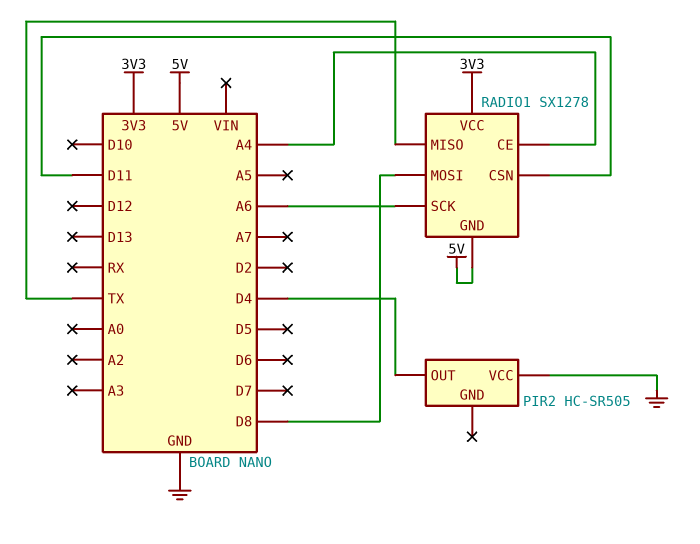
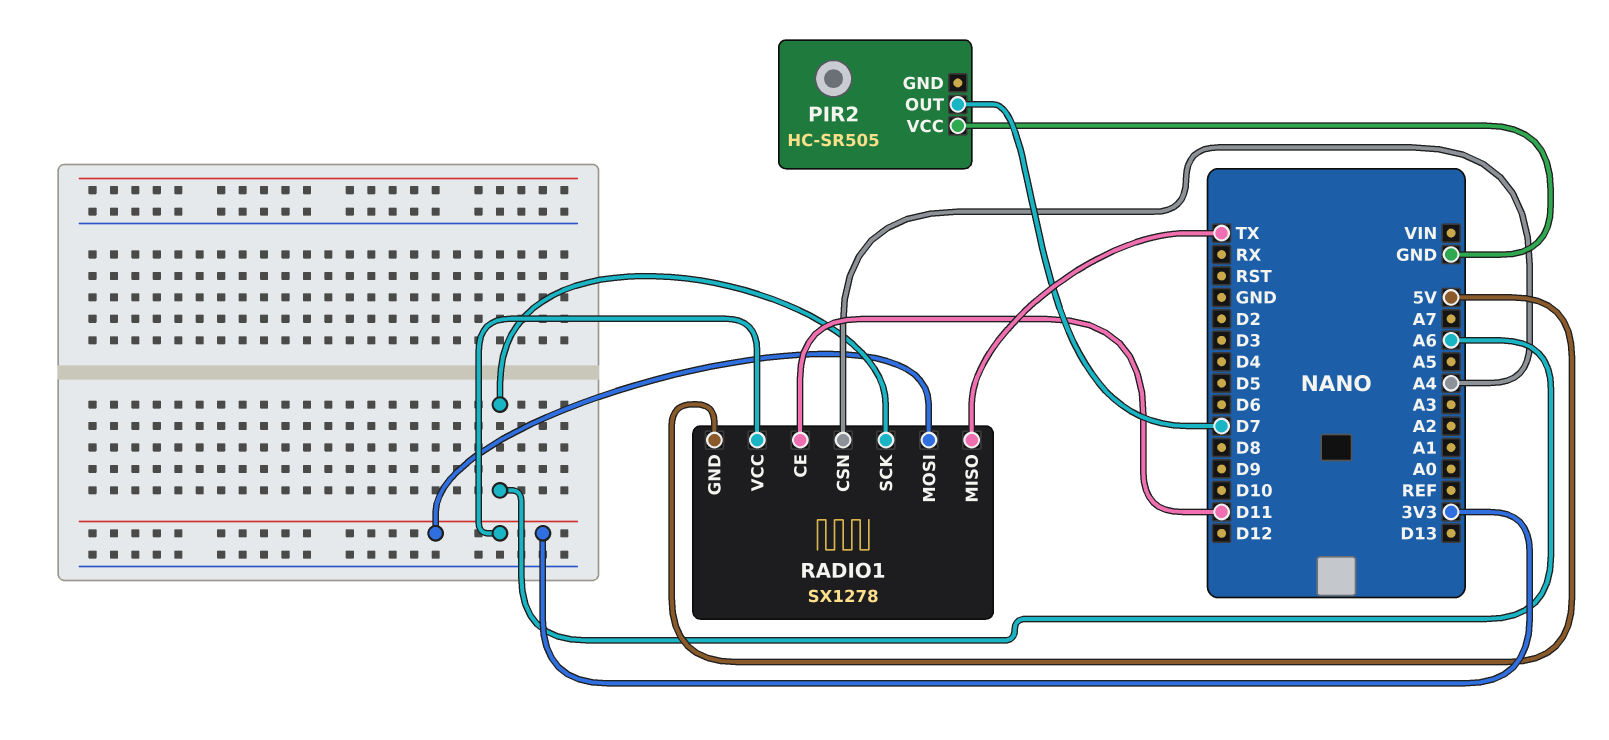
PIR2 pin OUT: D4 -> D7
RADIO1 pin CE: A4 -> D11
RADIO1 pin CSN: D11 -> A4
RADIO1 pin MOSI: D8 -> 3V3

